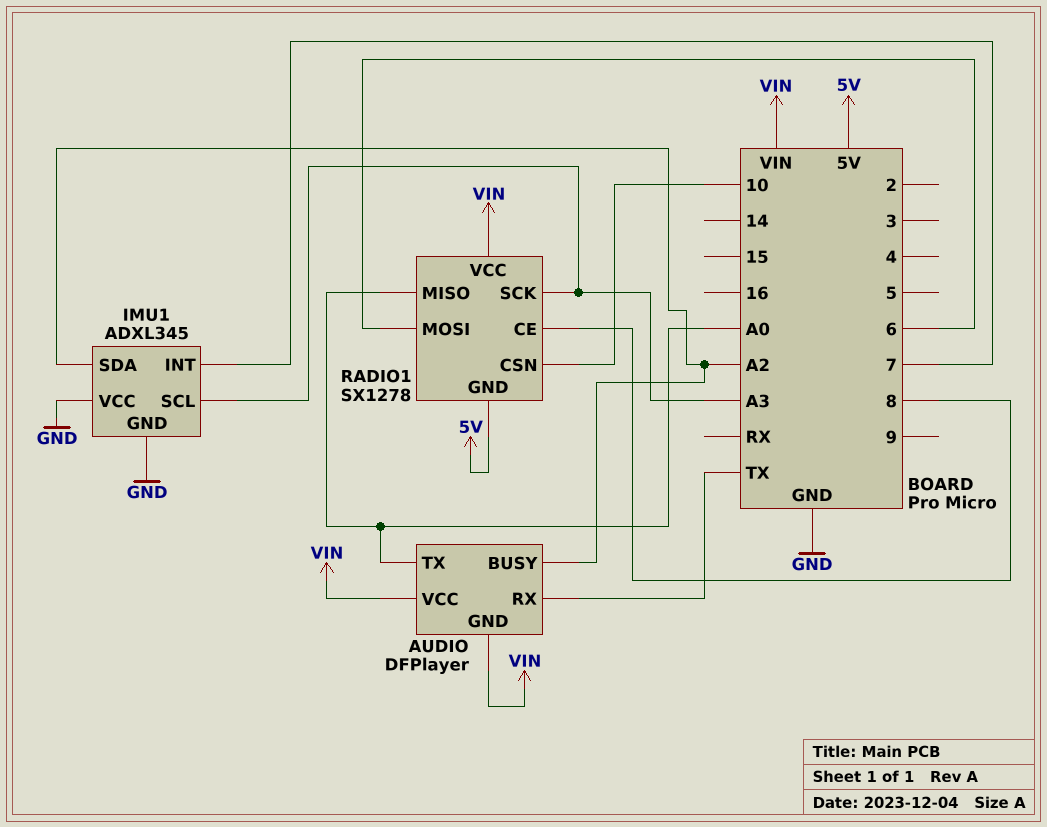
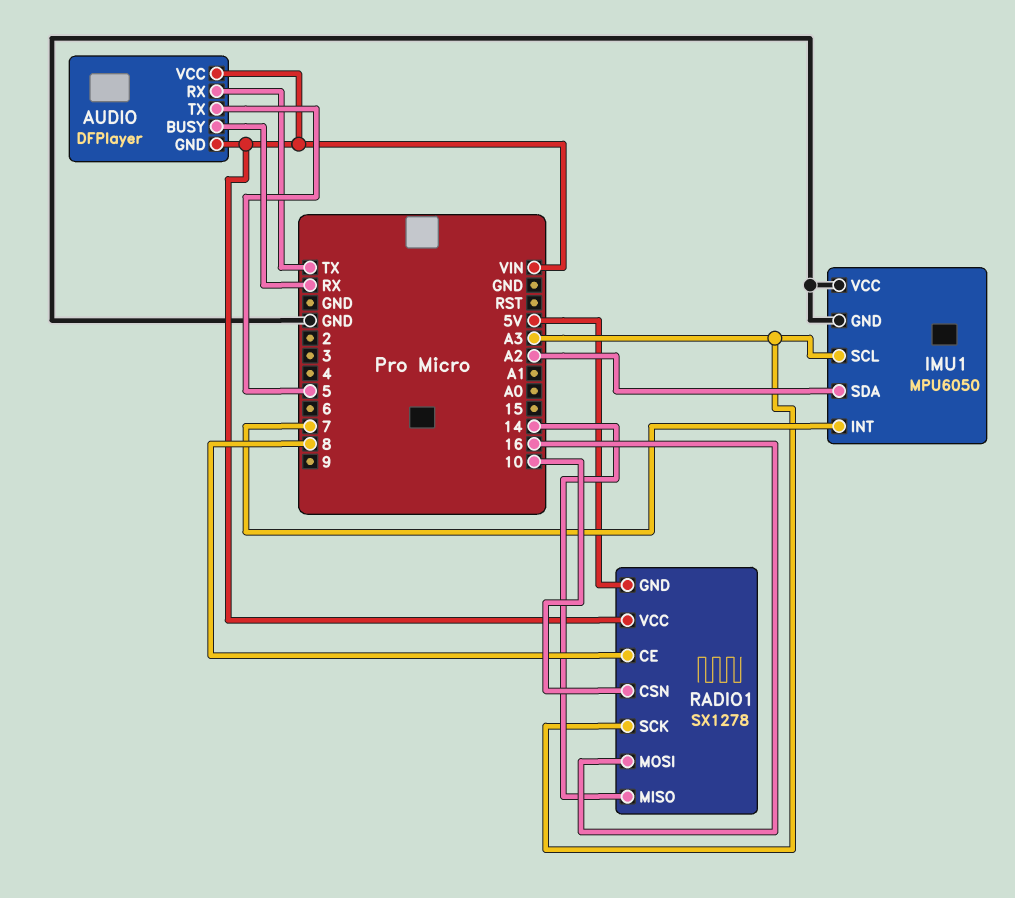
AUDIO pin BUSY: A2 -> RX
AUDIO pin TX: A0 -> 5
IMU1: ADXL345 -> MPU6050
RADIO1 pin MISO: A0 -> 14
RADIO1 pin MOSI: 6 -> 16

